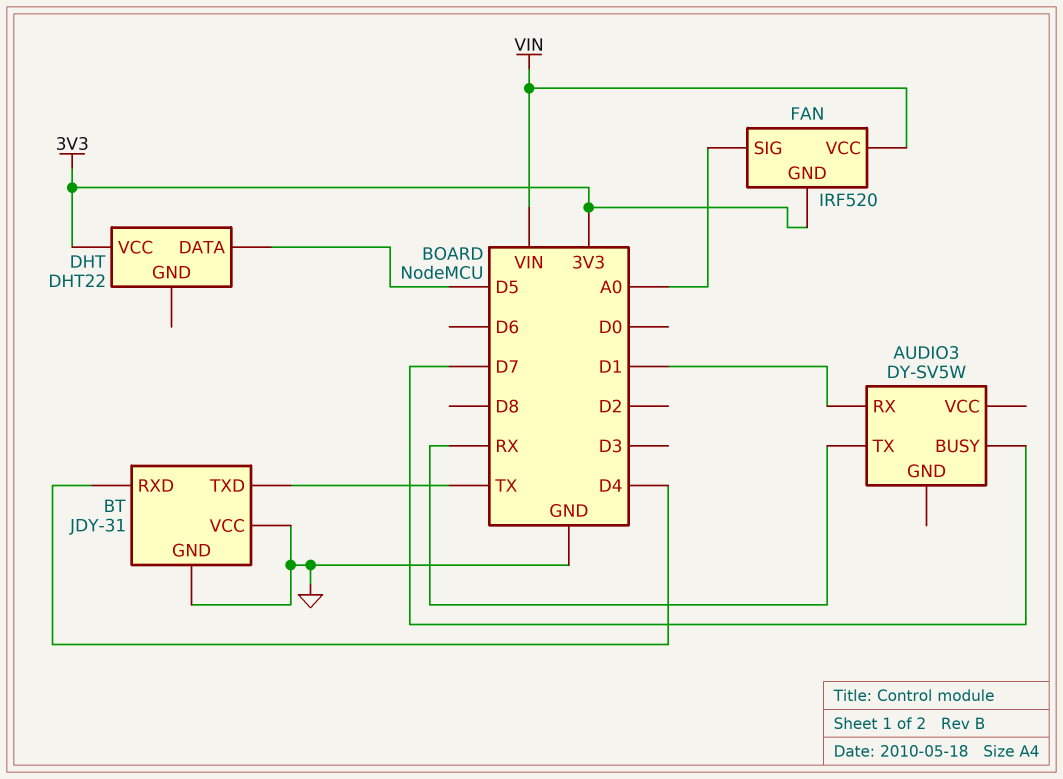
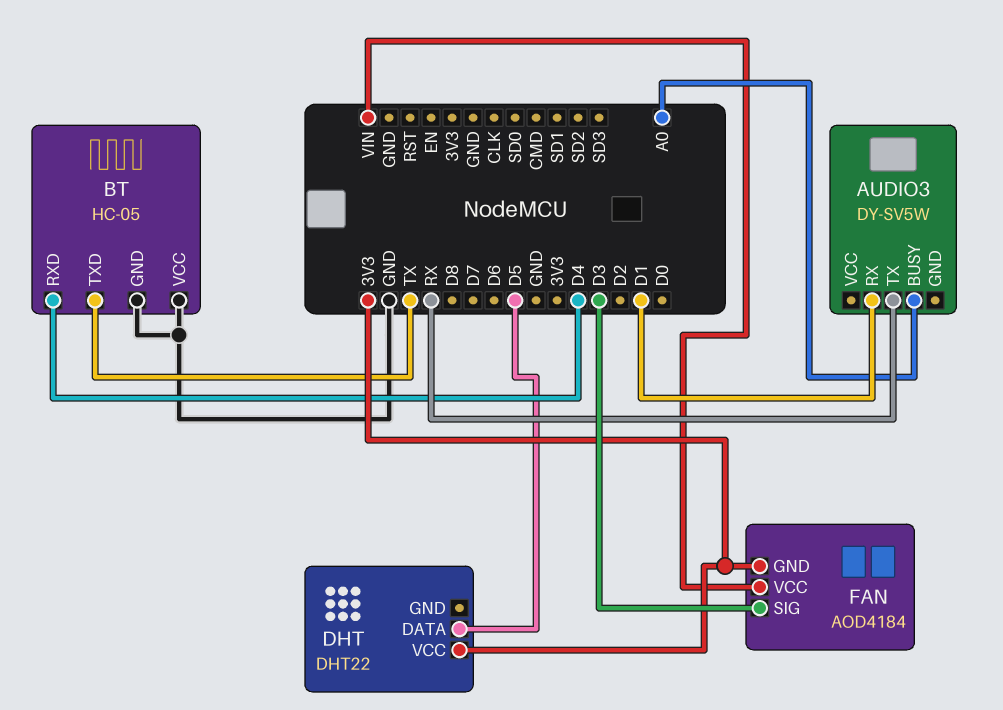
AUDIO3 pin BUSY: D7 -> A0
BT: JDY-31 -> HC-05
FAN: IRF520 -> AOD4184
FAN pin SIG: A0 -> D3

